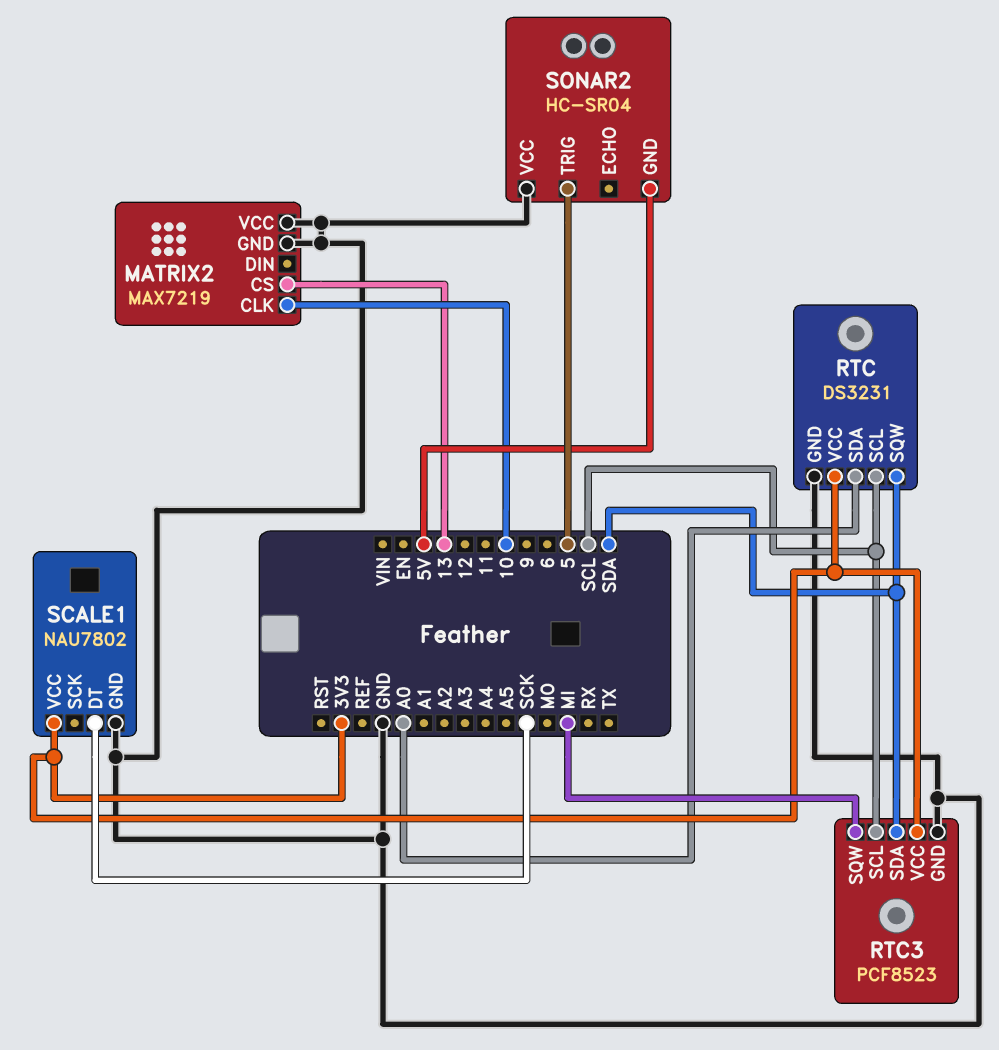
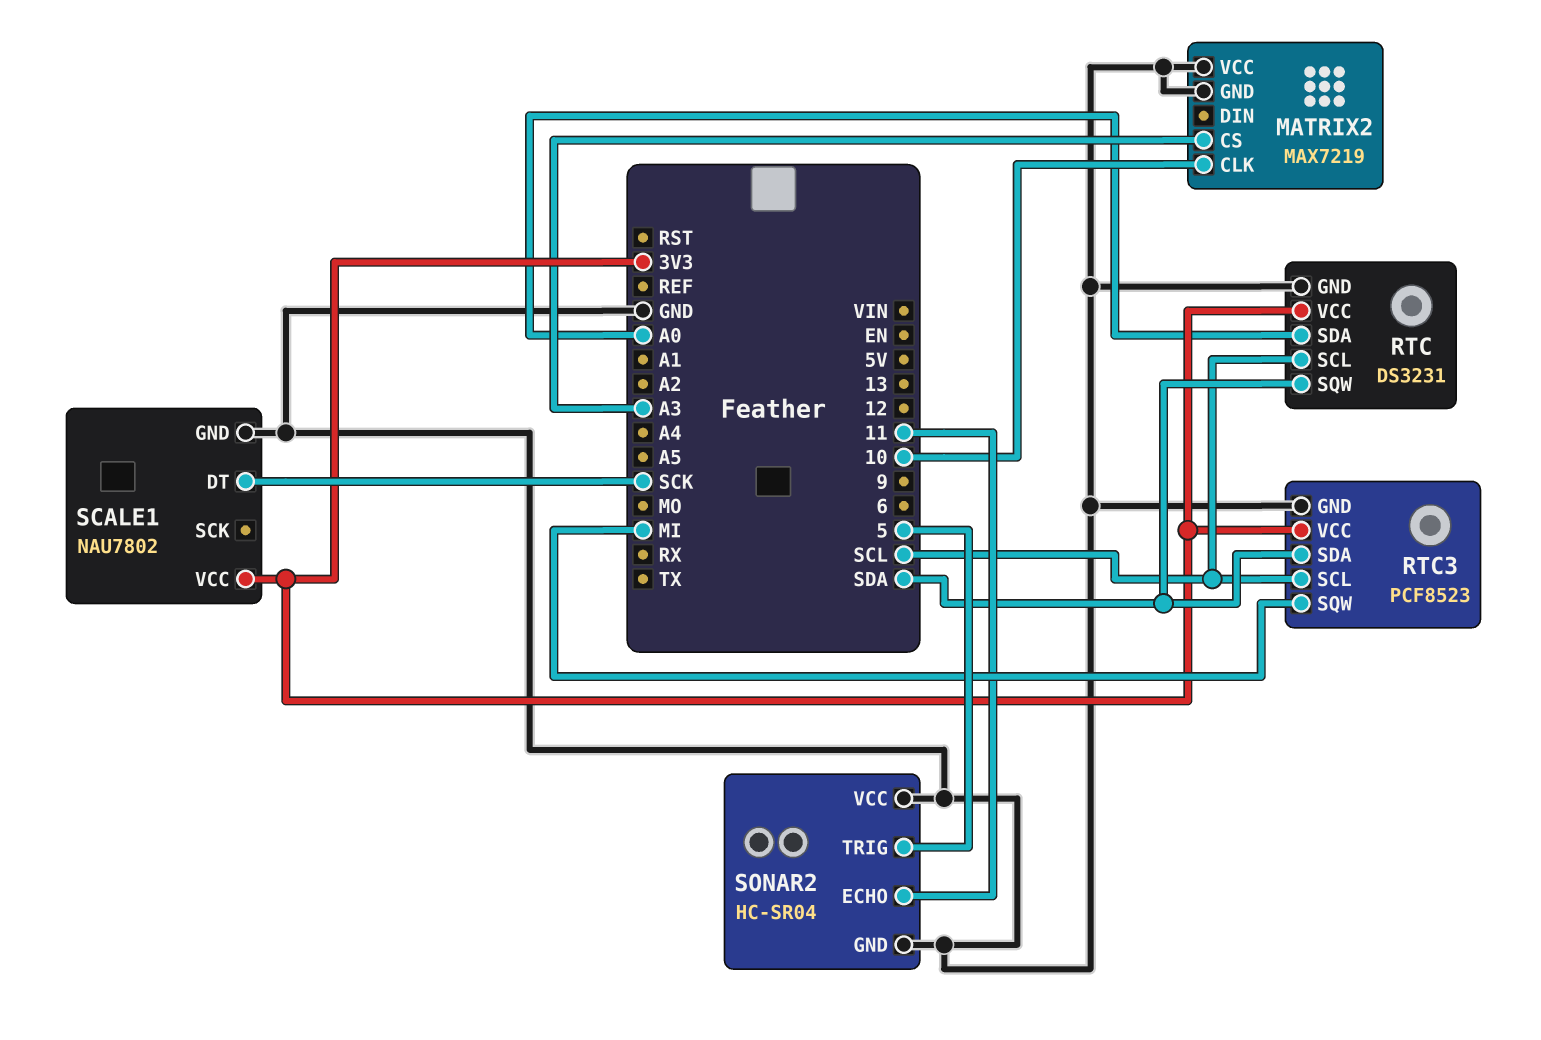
MATRIX2 pin CS: 13 -> A3
SONAR2 pin ECHO: none -> 11
SONAR2 pin GND: 5V -> GND

